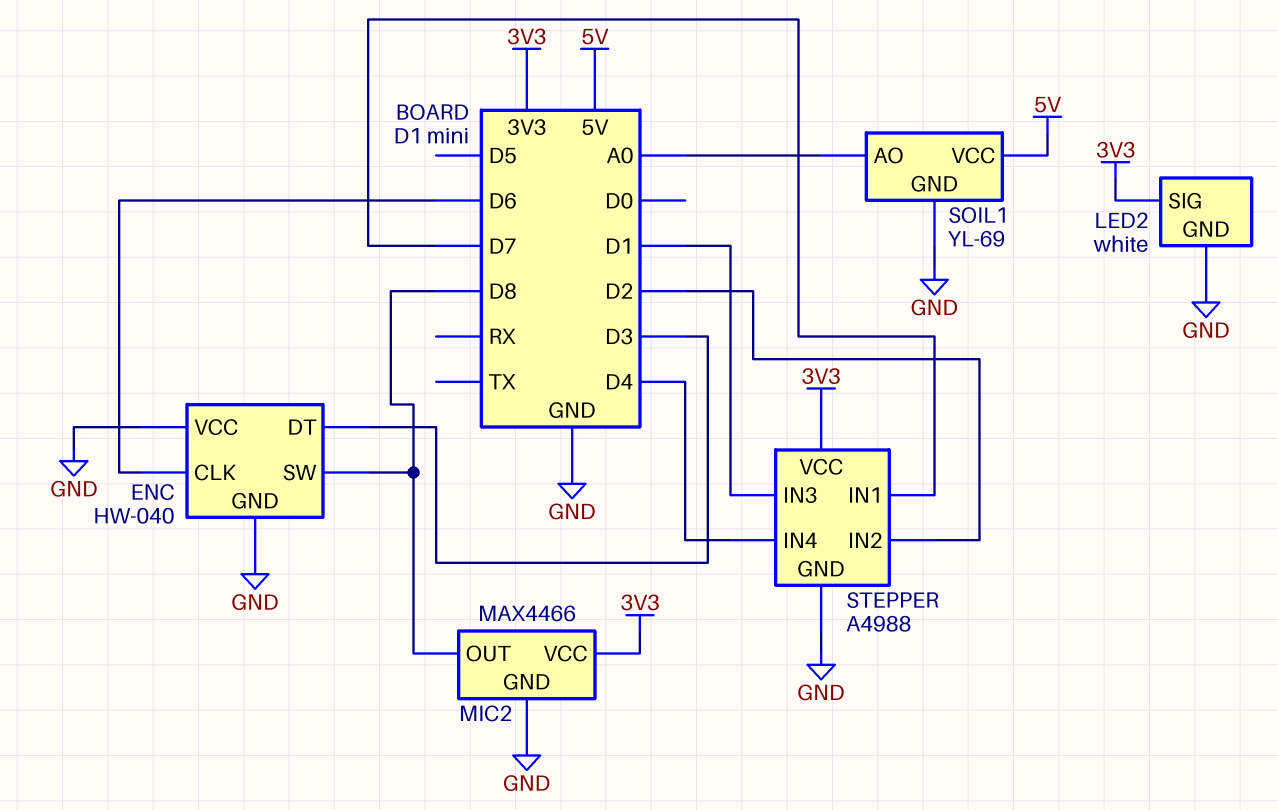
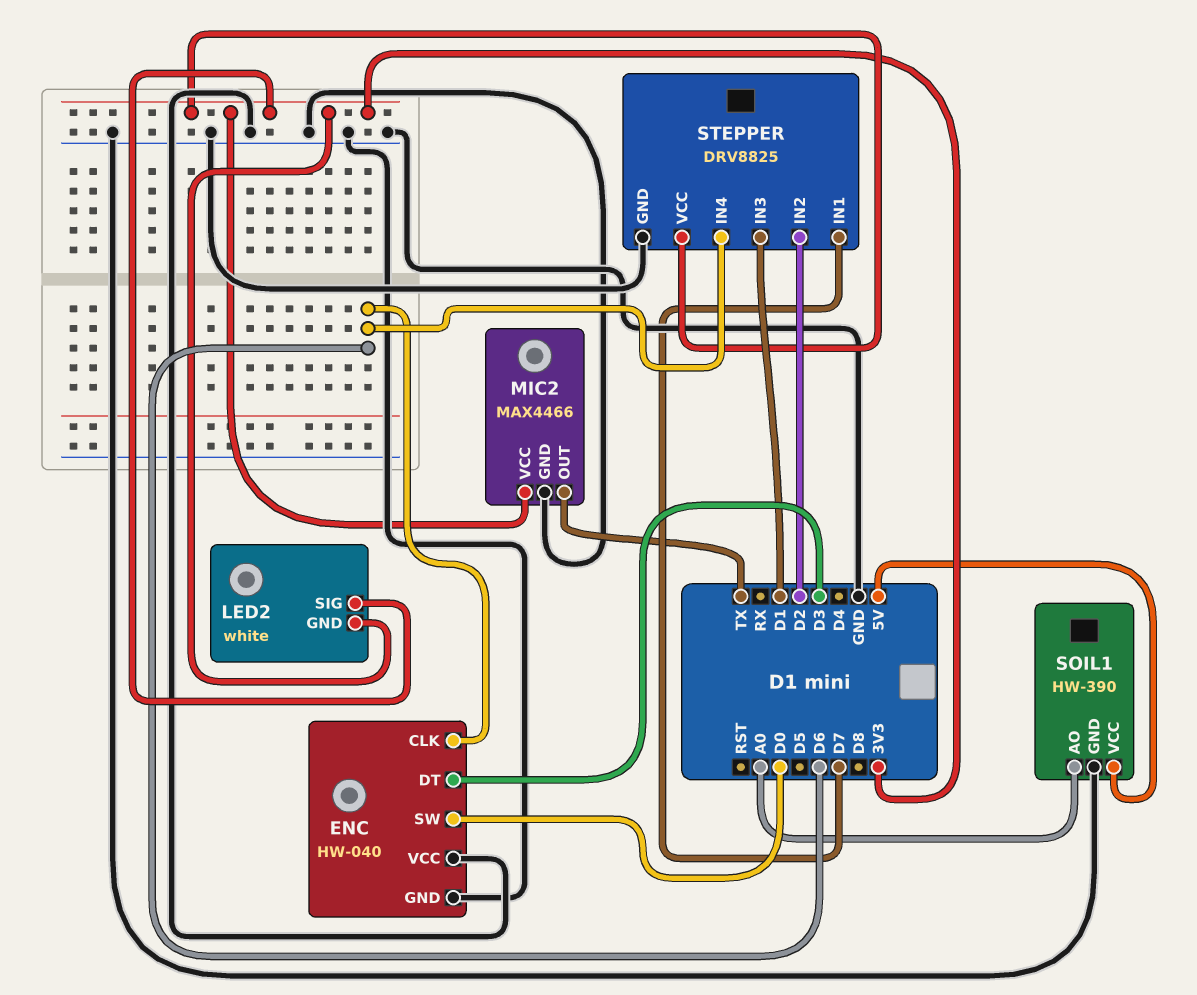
ENC pin SW: D8 -> D0
LED2 pin GND: GND -> 3V3
MIC2 pin OUT: D8 -> TX
SOIL1: YL-69 -> HW-390
STEPPER: A4988 -> DRV8825
STEPPER pin IN4: D4 -> D6

